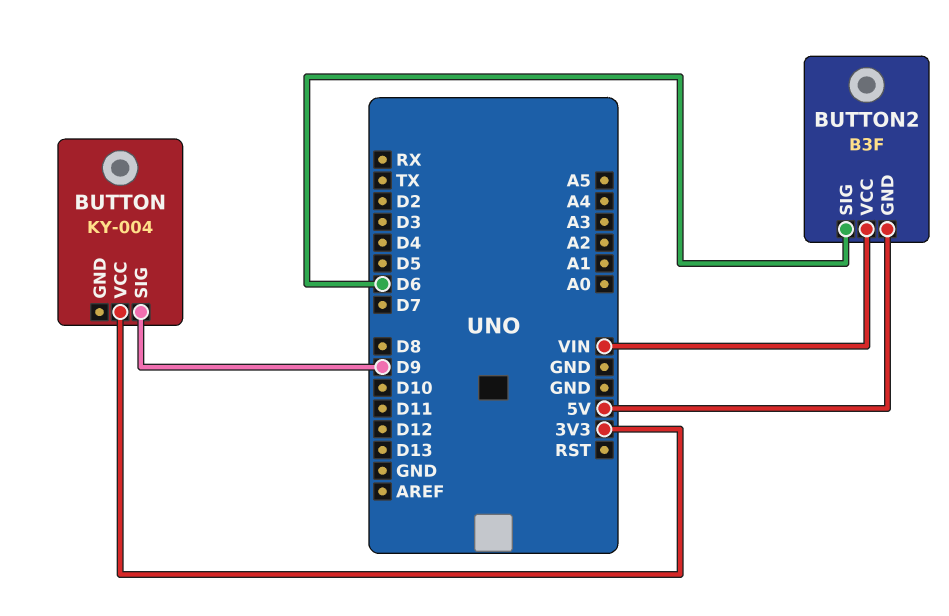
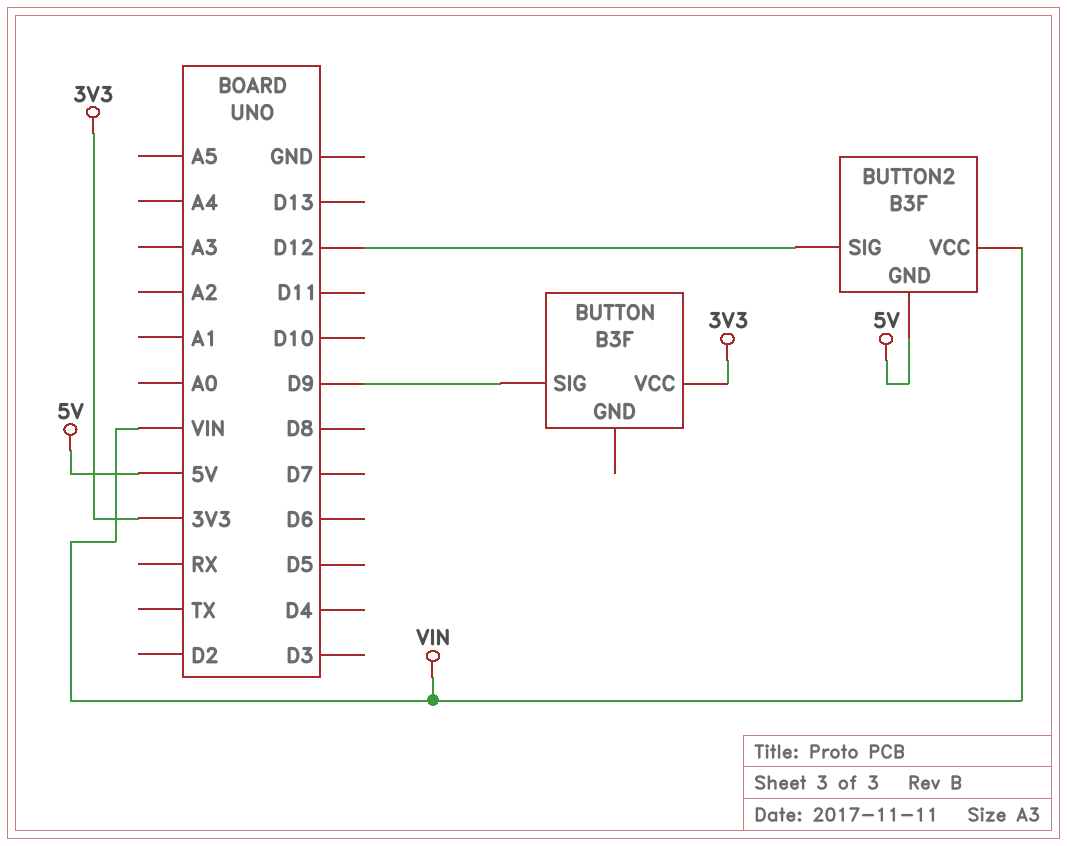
BUTTON: KY-004 -> B3F
BUTTON2 pin SIG: D6 -> D12

